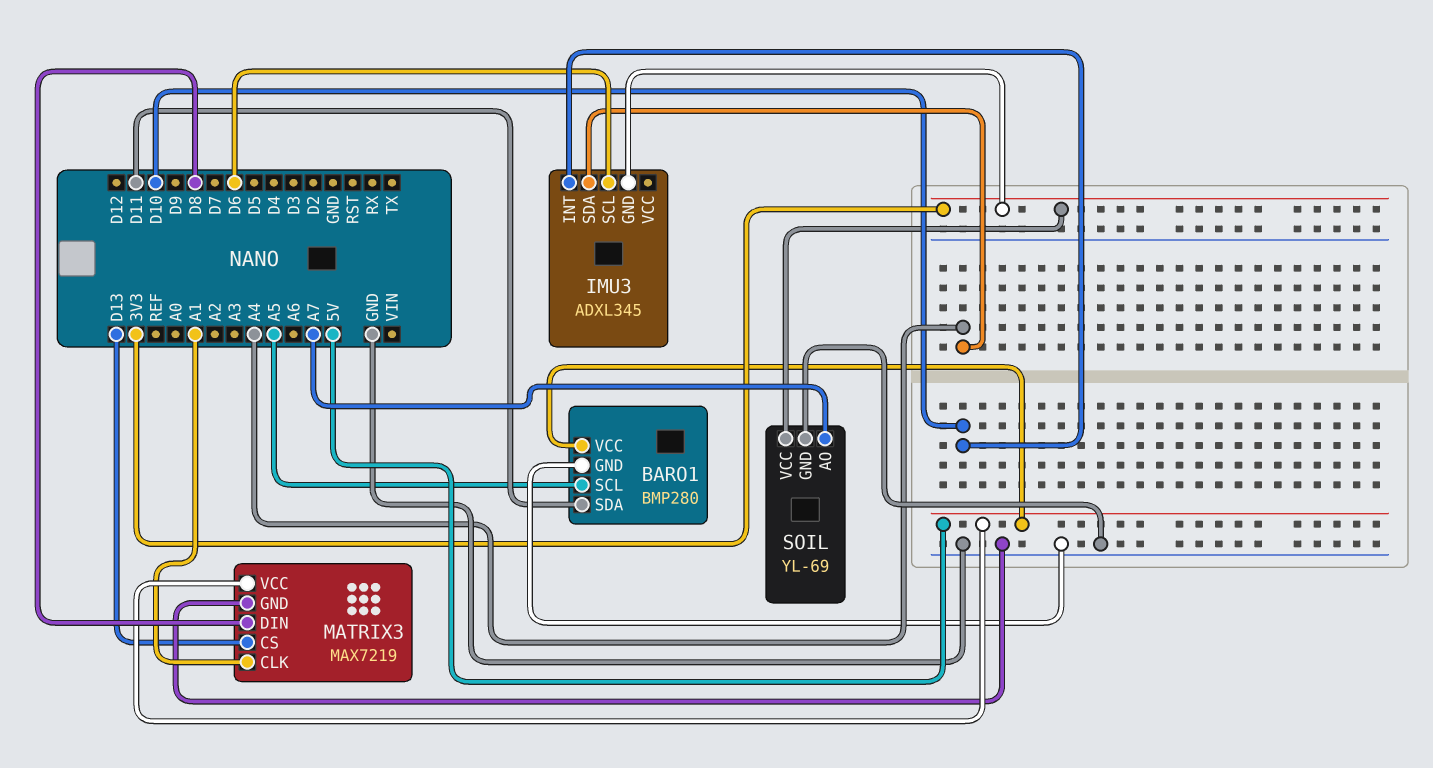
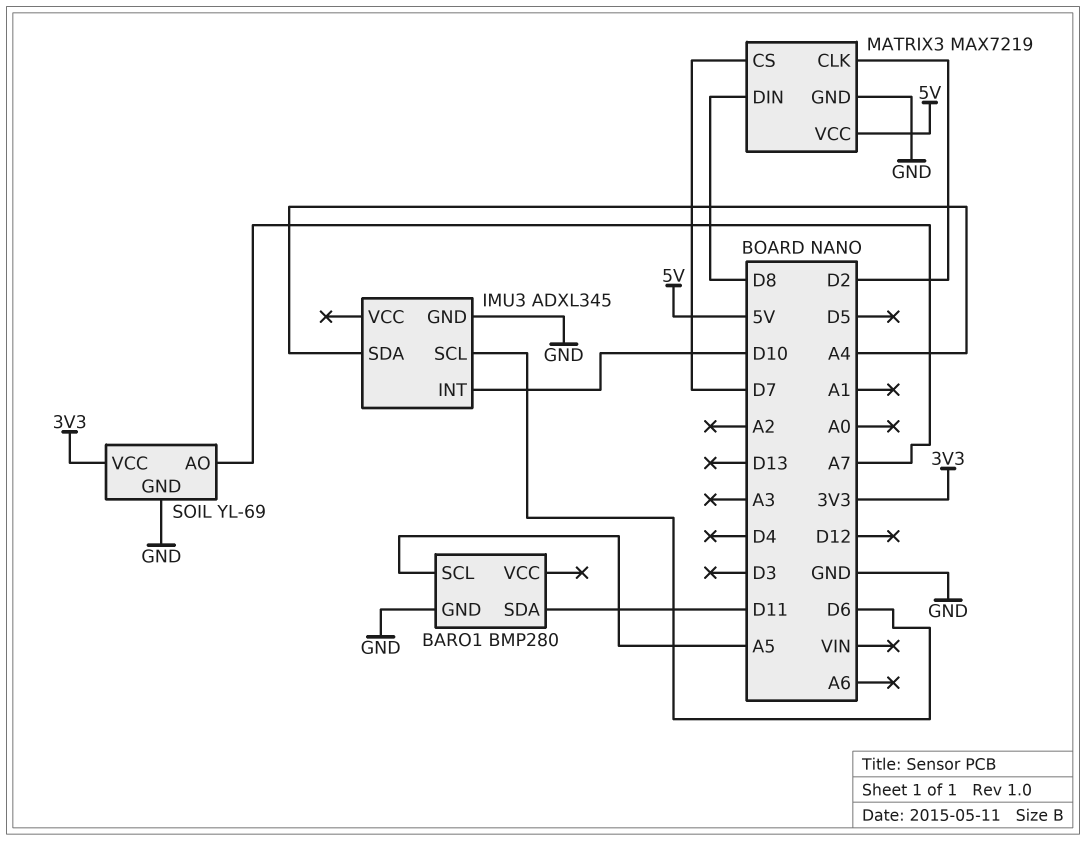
BARO1 pin VCC: 5V -> none
IMU3 pin GND: 3V3 -> GND
MATRIX3 pin CLK: A1 -> D2
MATRIX3 pin CS: D13 -> D7

